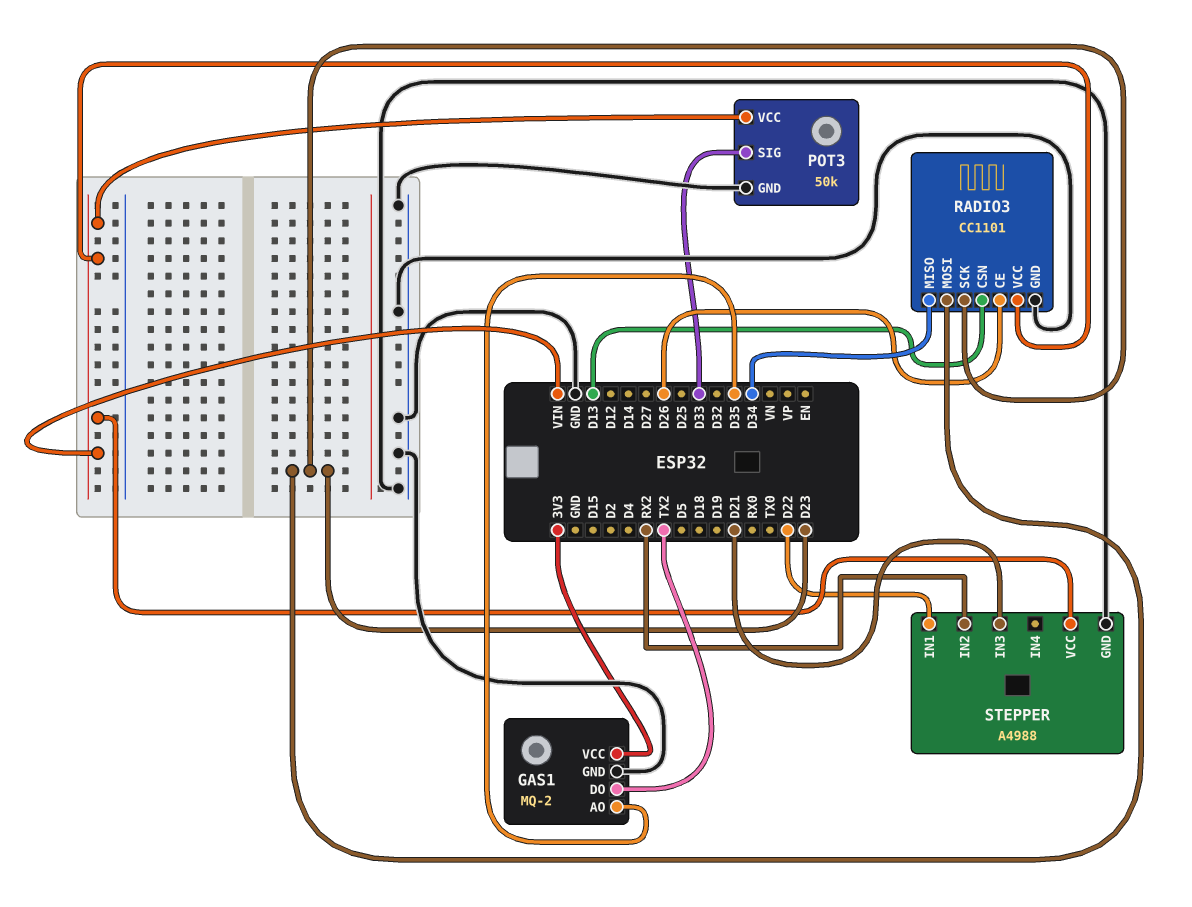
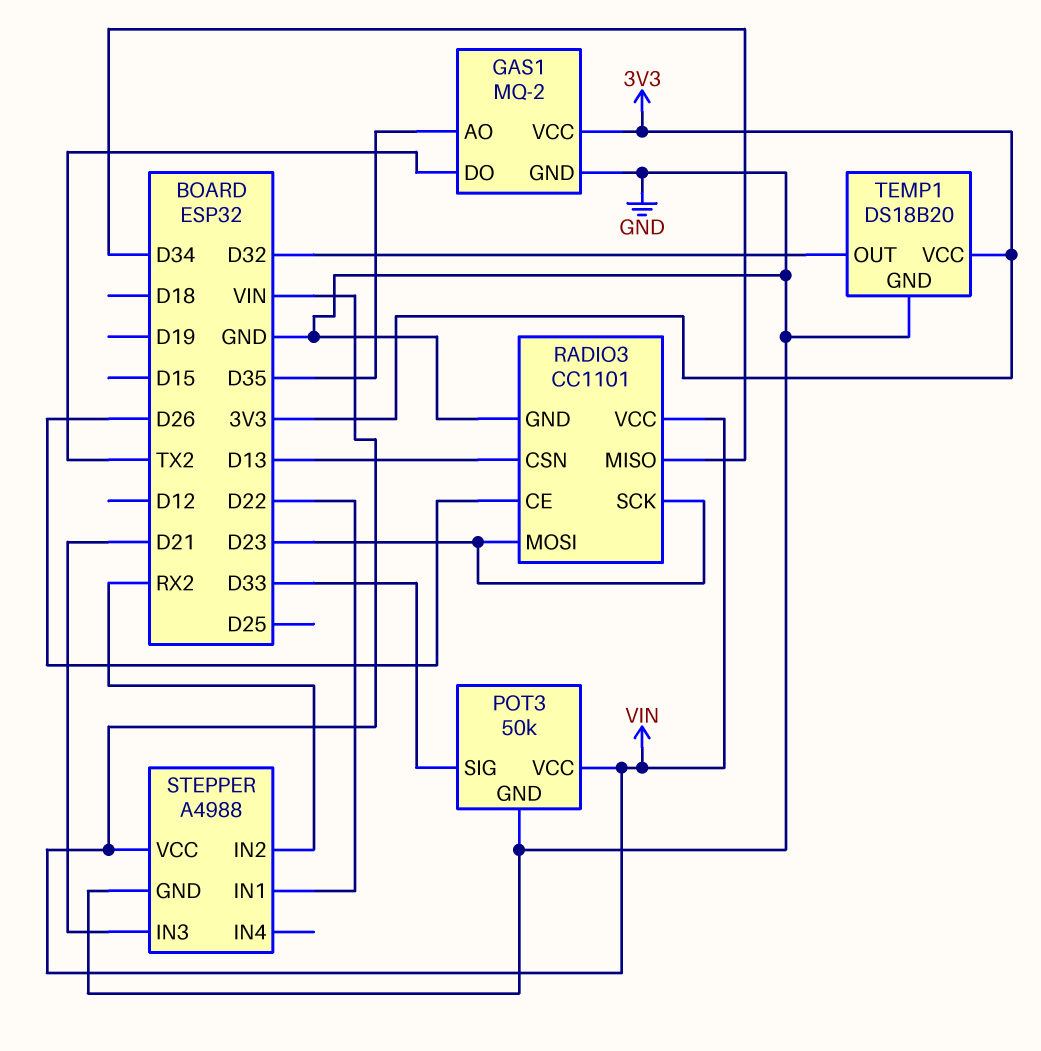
TEMP1: none -> DS18B20
TEMP1 pin GND: none -> GND
TEMP1 pin OUT: none -> D32
TEMP1 pin VCC: none -> 3V3

